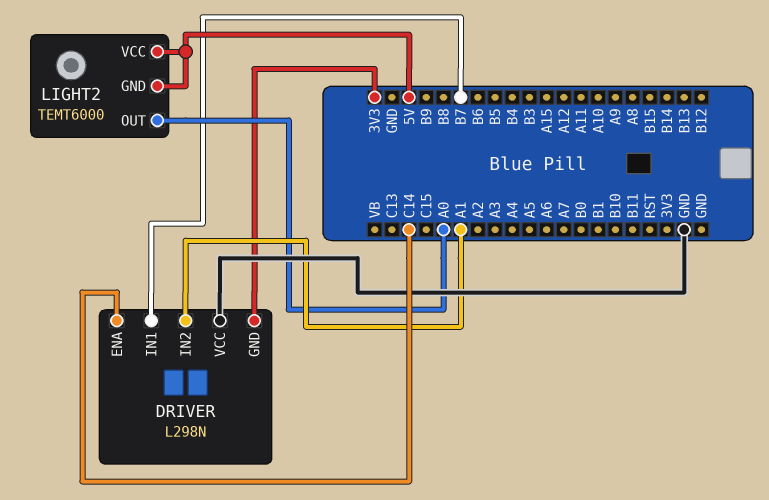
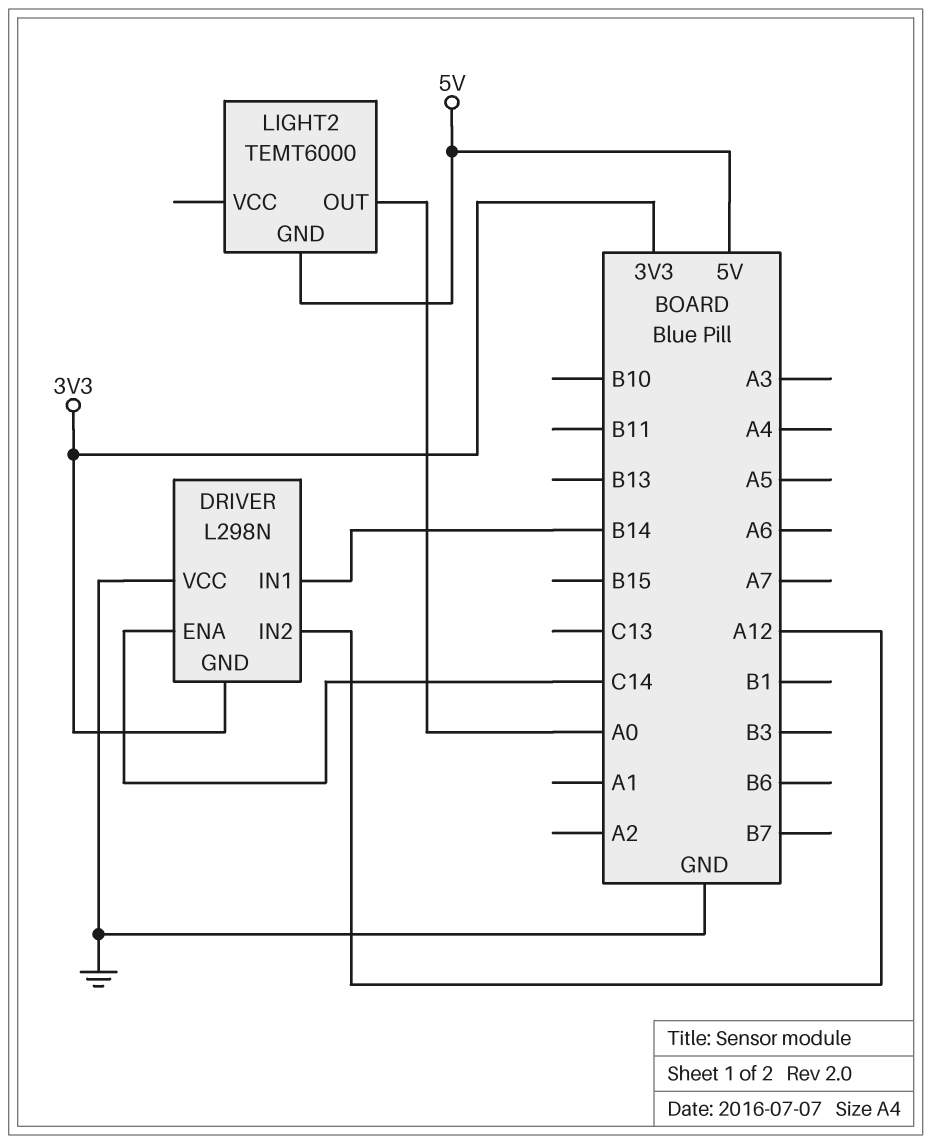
DRIVER pin IN1: B7 -> B14
DRIVER pin IN2: A1 -> A12
LIGHT2 pin VCC: 5V -> none

